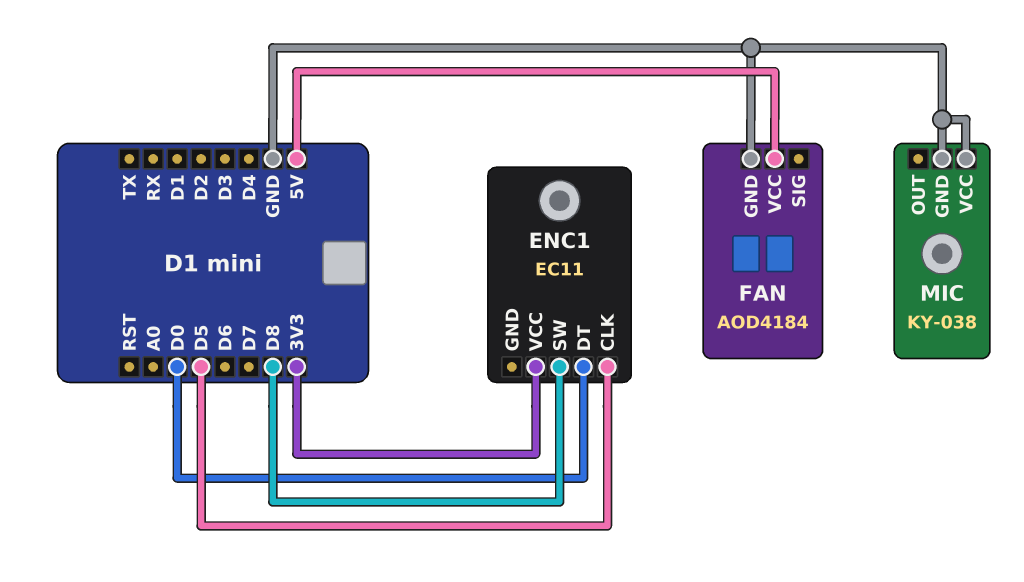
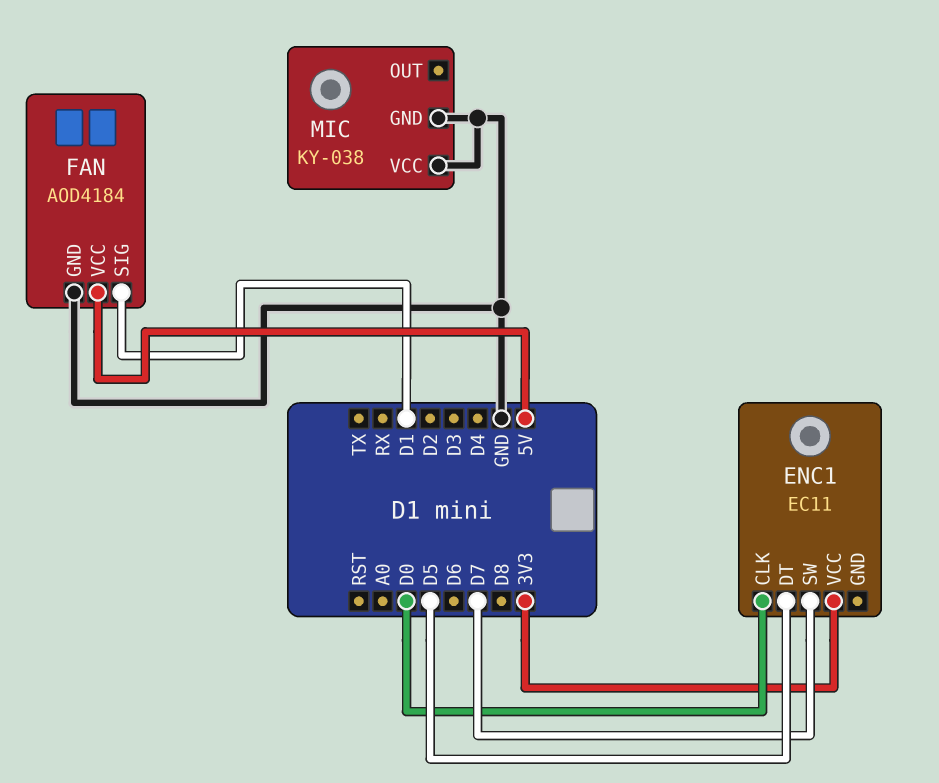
ENC1 pin CLK: D5 -> D0
ENC1 pin DT: D0 -> D5
ENC1 pin SW: D8 -> D7
FAN pin SIG: none -> D1

